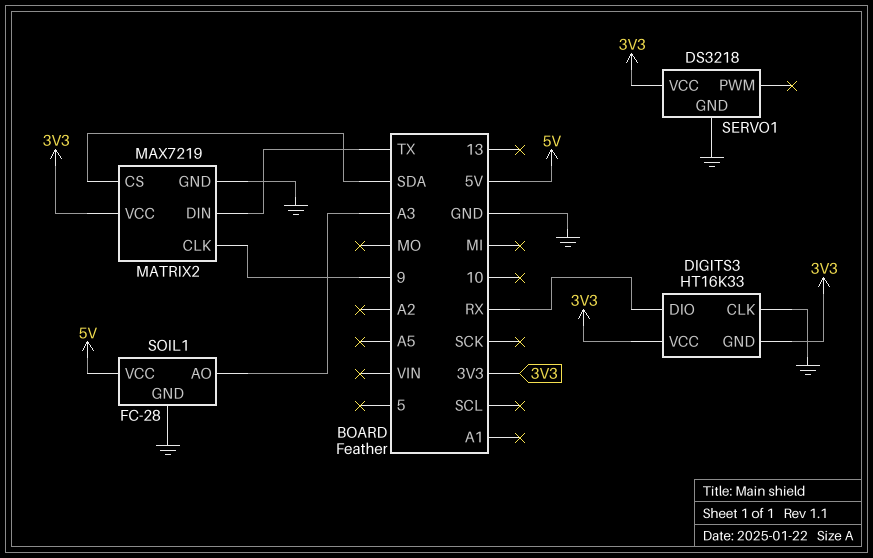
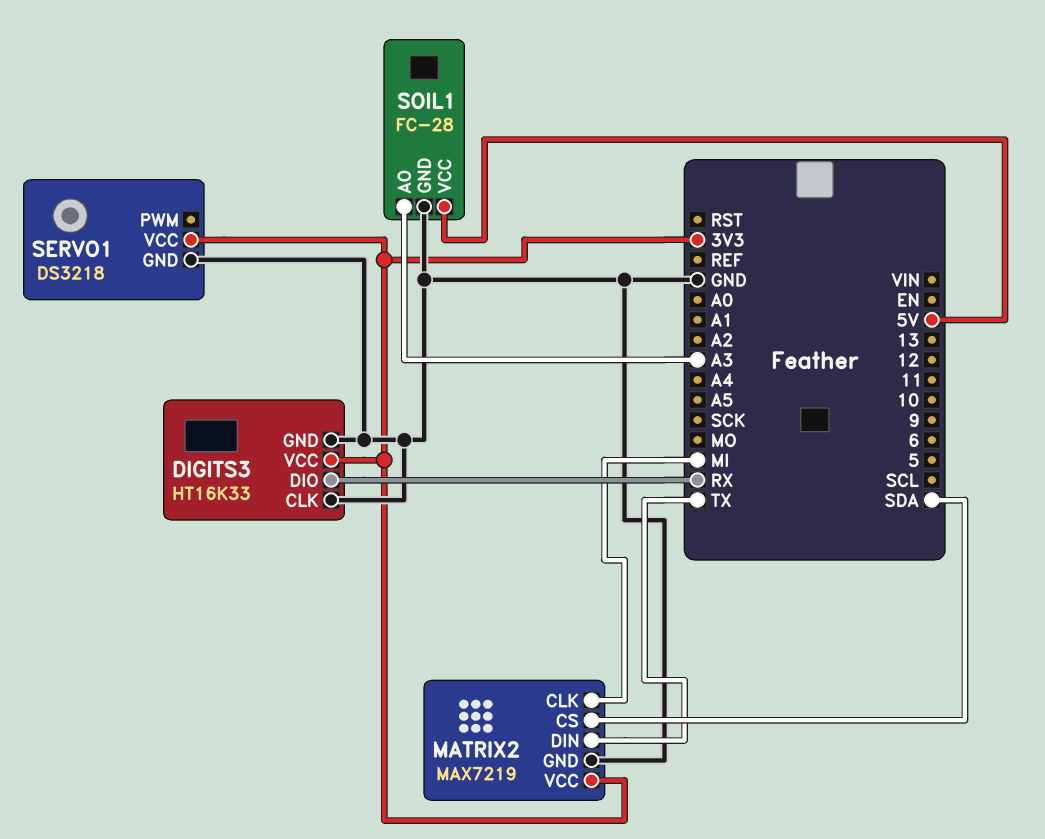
DIGITS3 pin GND: 3V3 -> GND
MATRIX2 pin CLK: 9 -> MI

